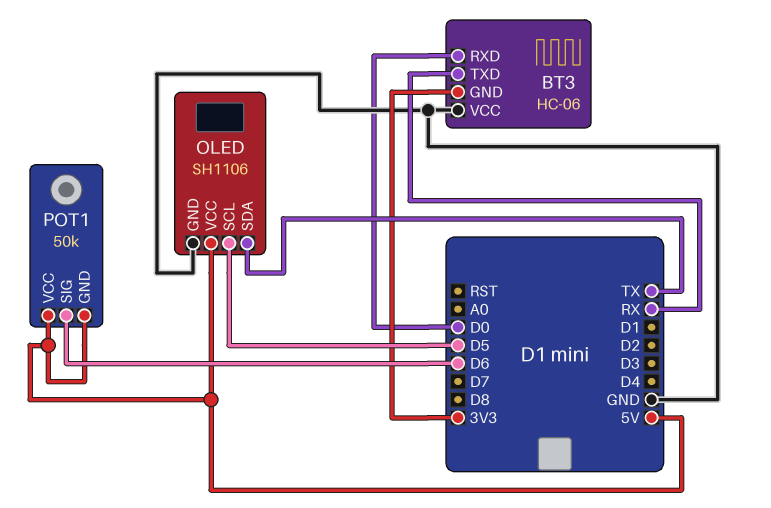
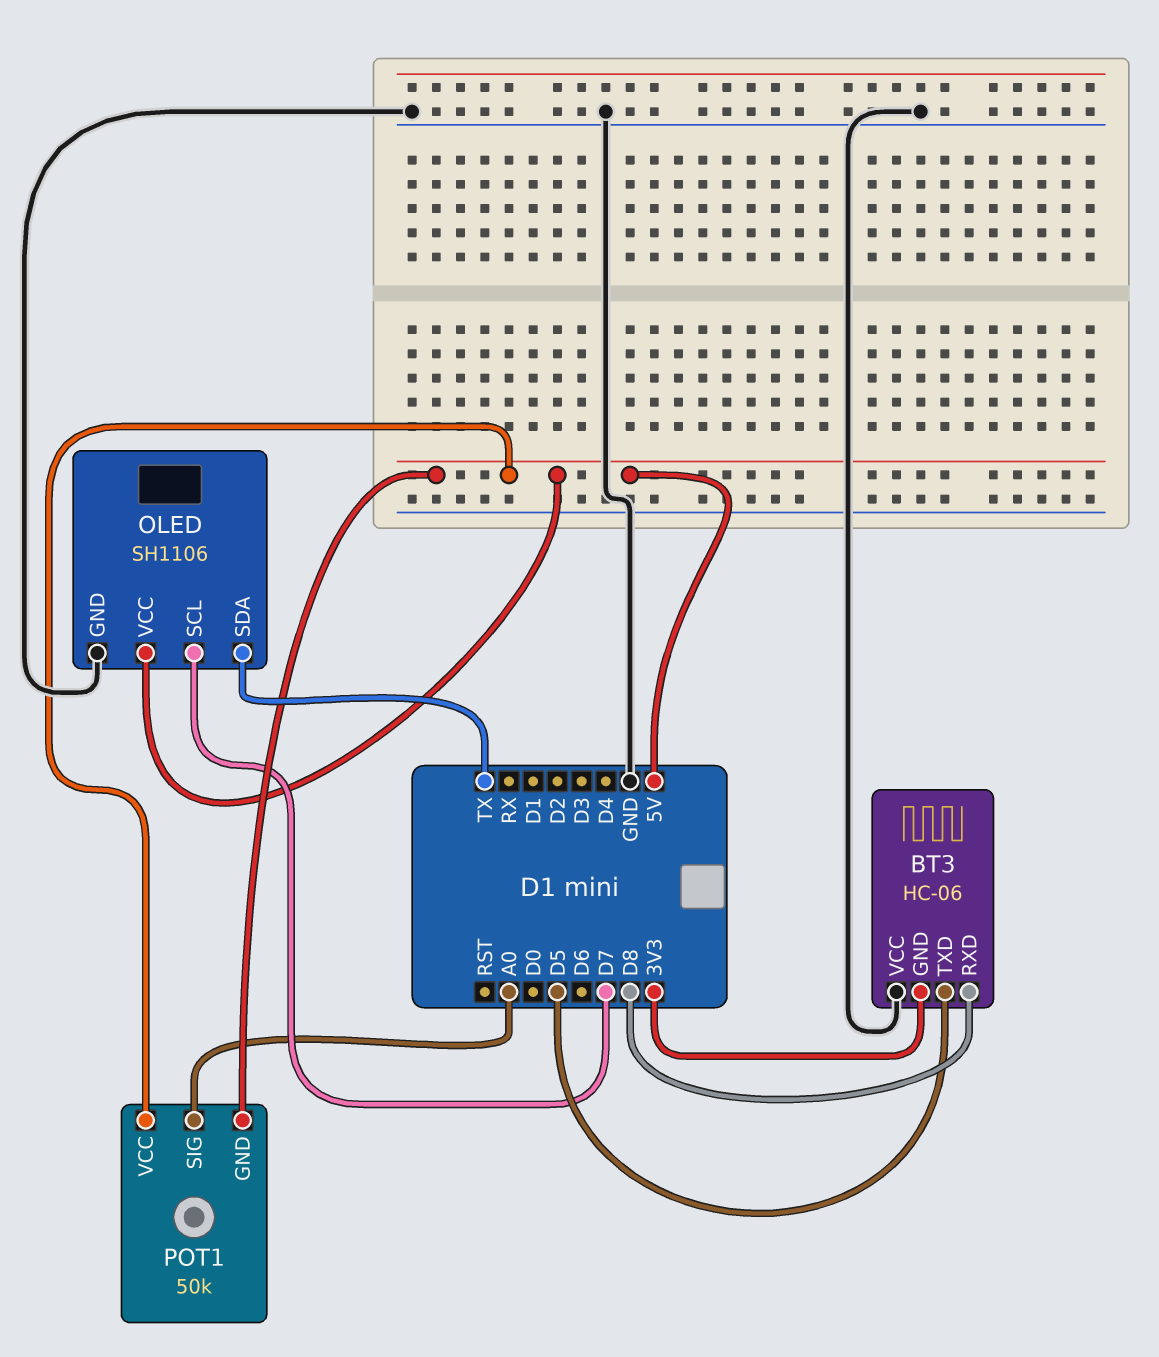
BT3 pin RXD: D0 -> D8
BT3 pin TXD: RX -> D5
OLED pin SCL: D5 -> D7
POT1 pin SIG: D6 -> A0

